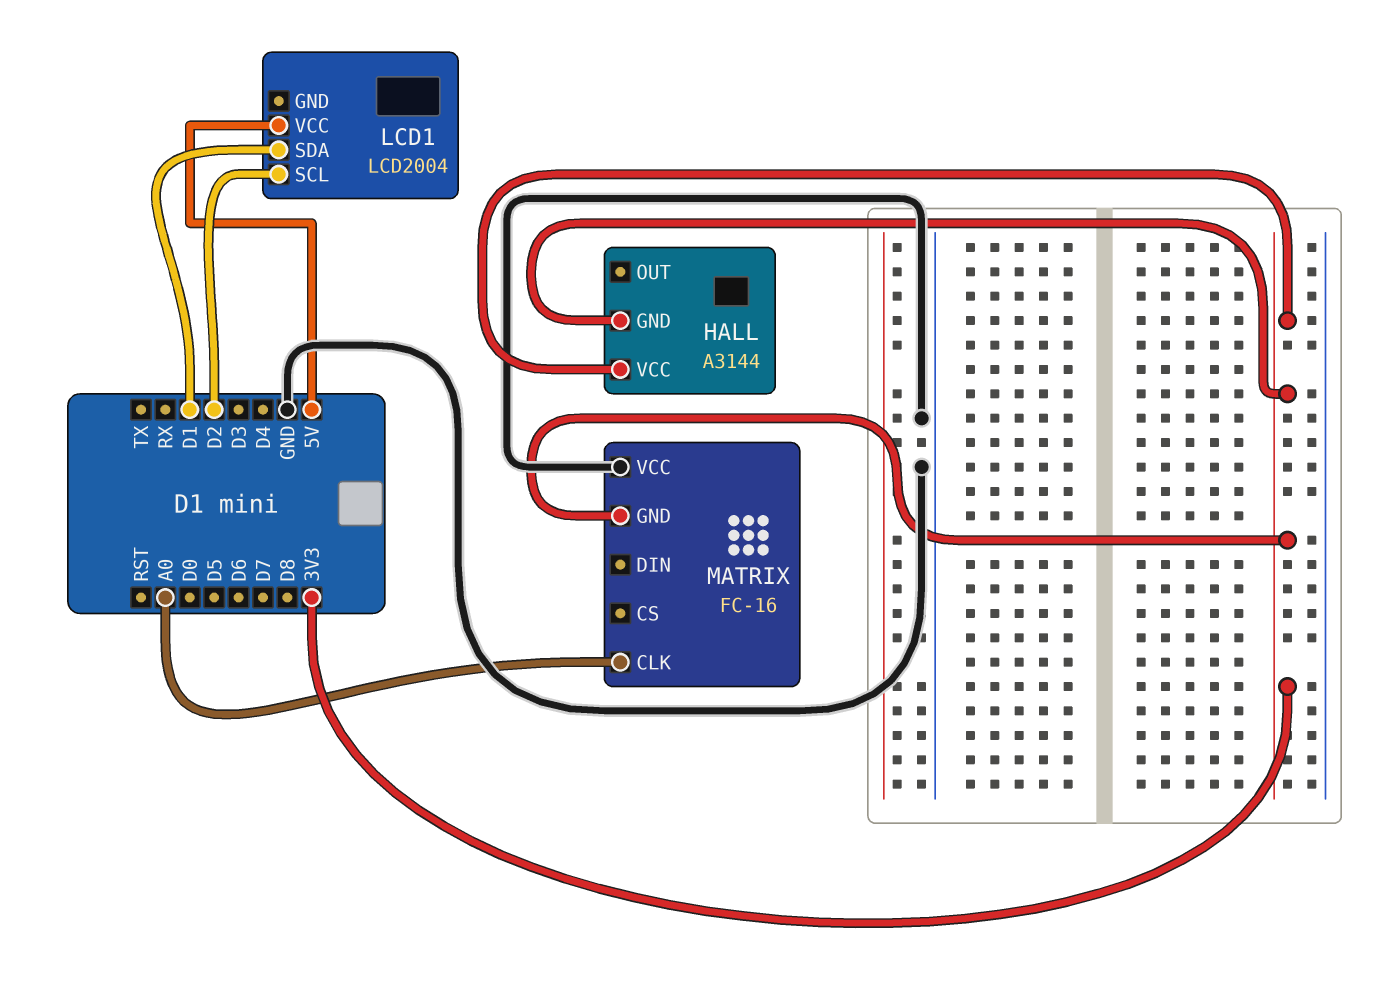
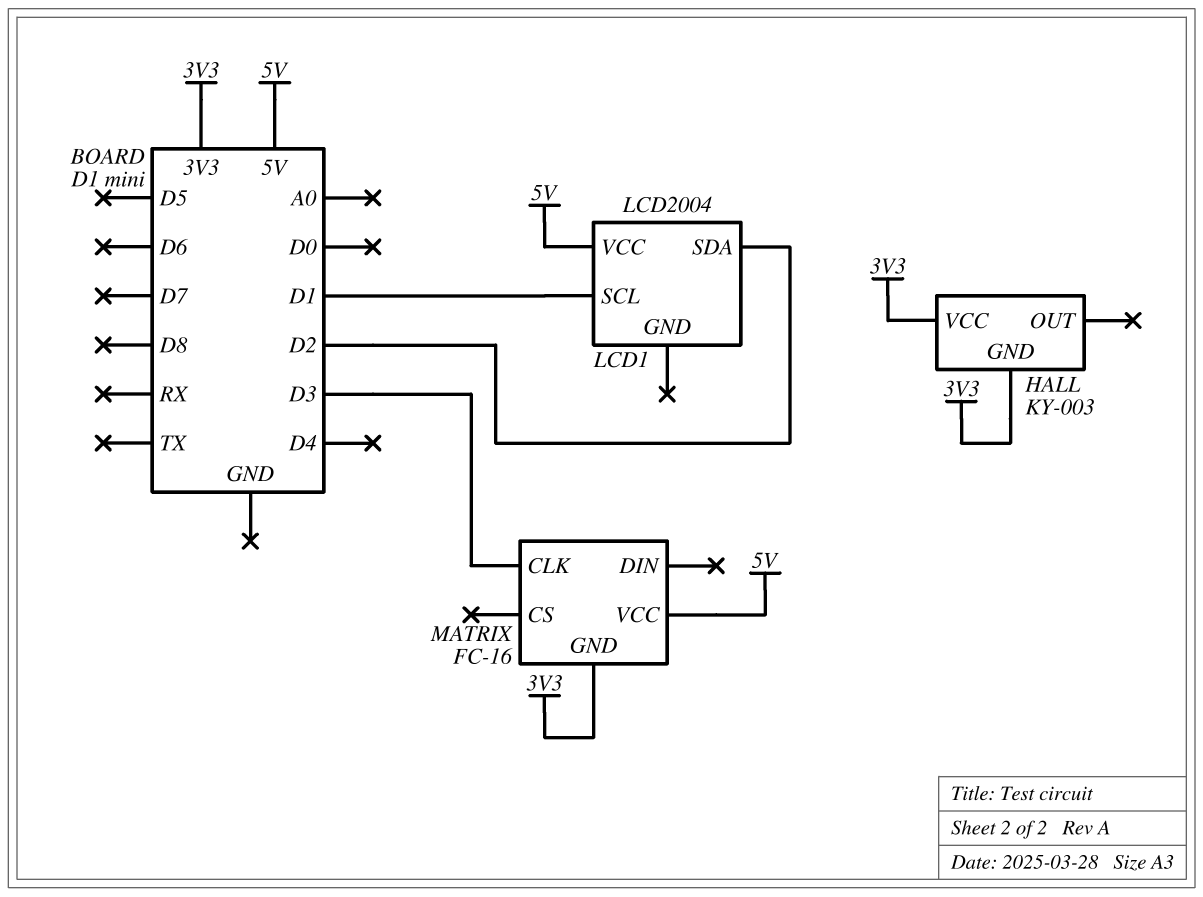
HALL: A3144 -> KY-003
LCD1 pin SCL: D2 -> D1
LCD1 pin SDA: D1 -> D2
MATRIX pin CLK: A0 -> D3
MATRIX pin VCC: GND -> 5V

